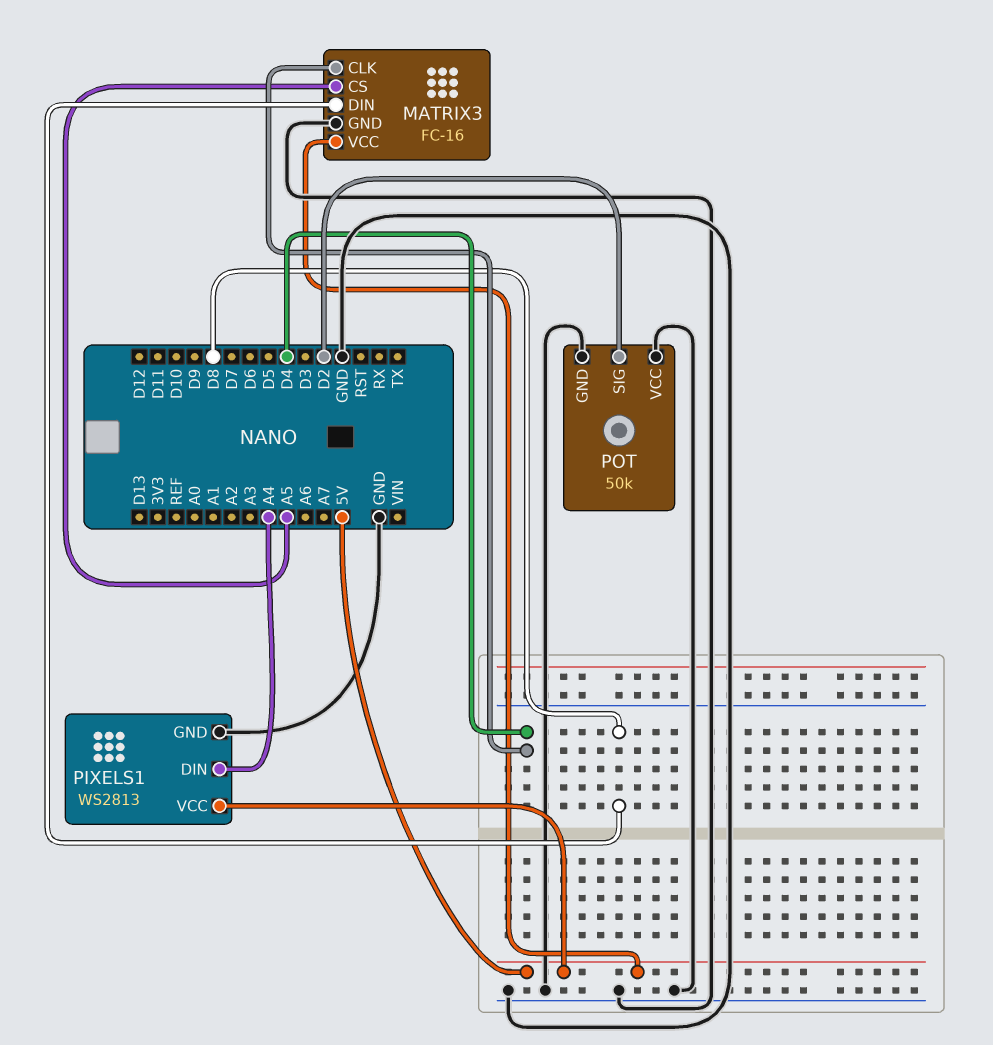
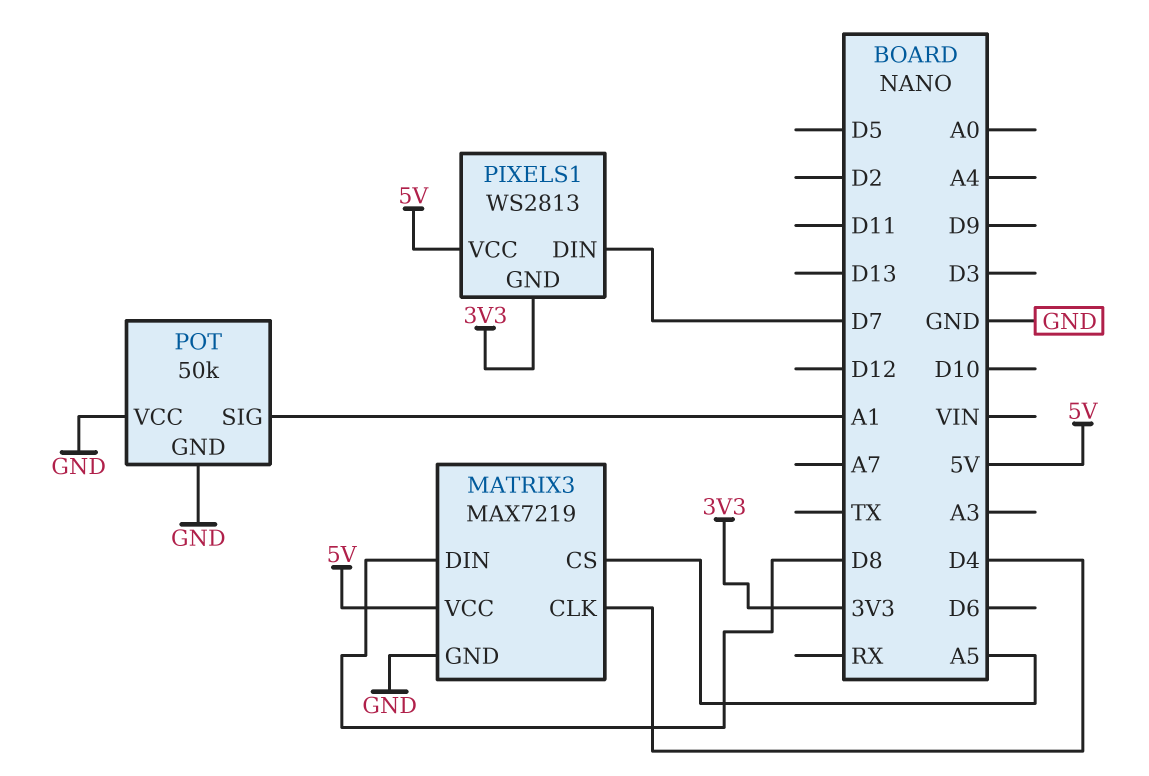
MATRIX3: FC-16 -> MAX7219
PIXELS1 pin DIN: A4 -> D7
PIXELS1 pin GND: GND -> 3V3
POT pin SIG: D2 -> A1

